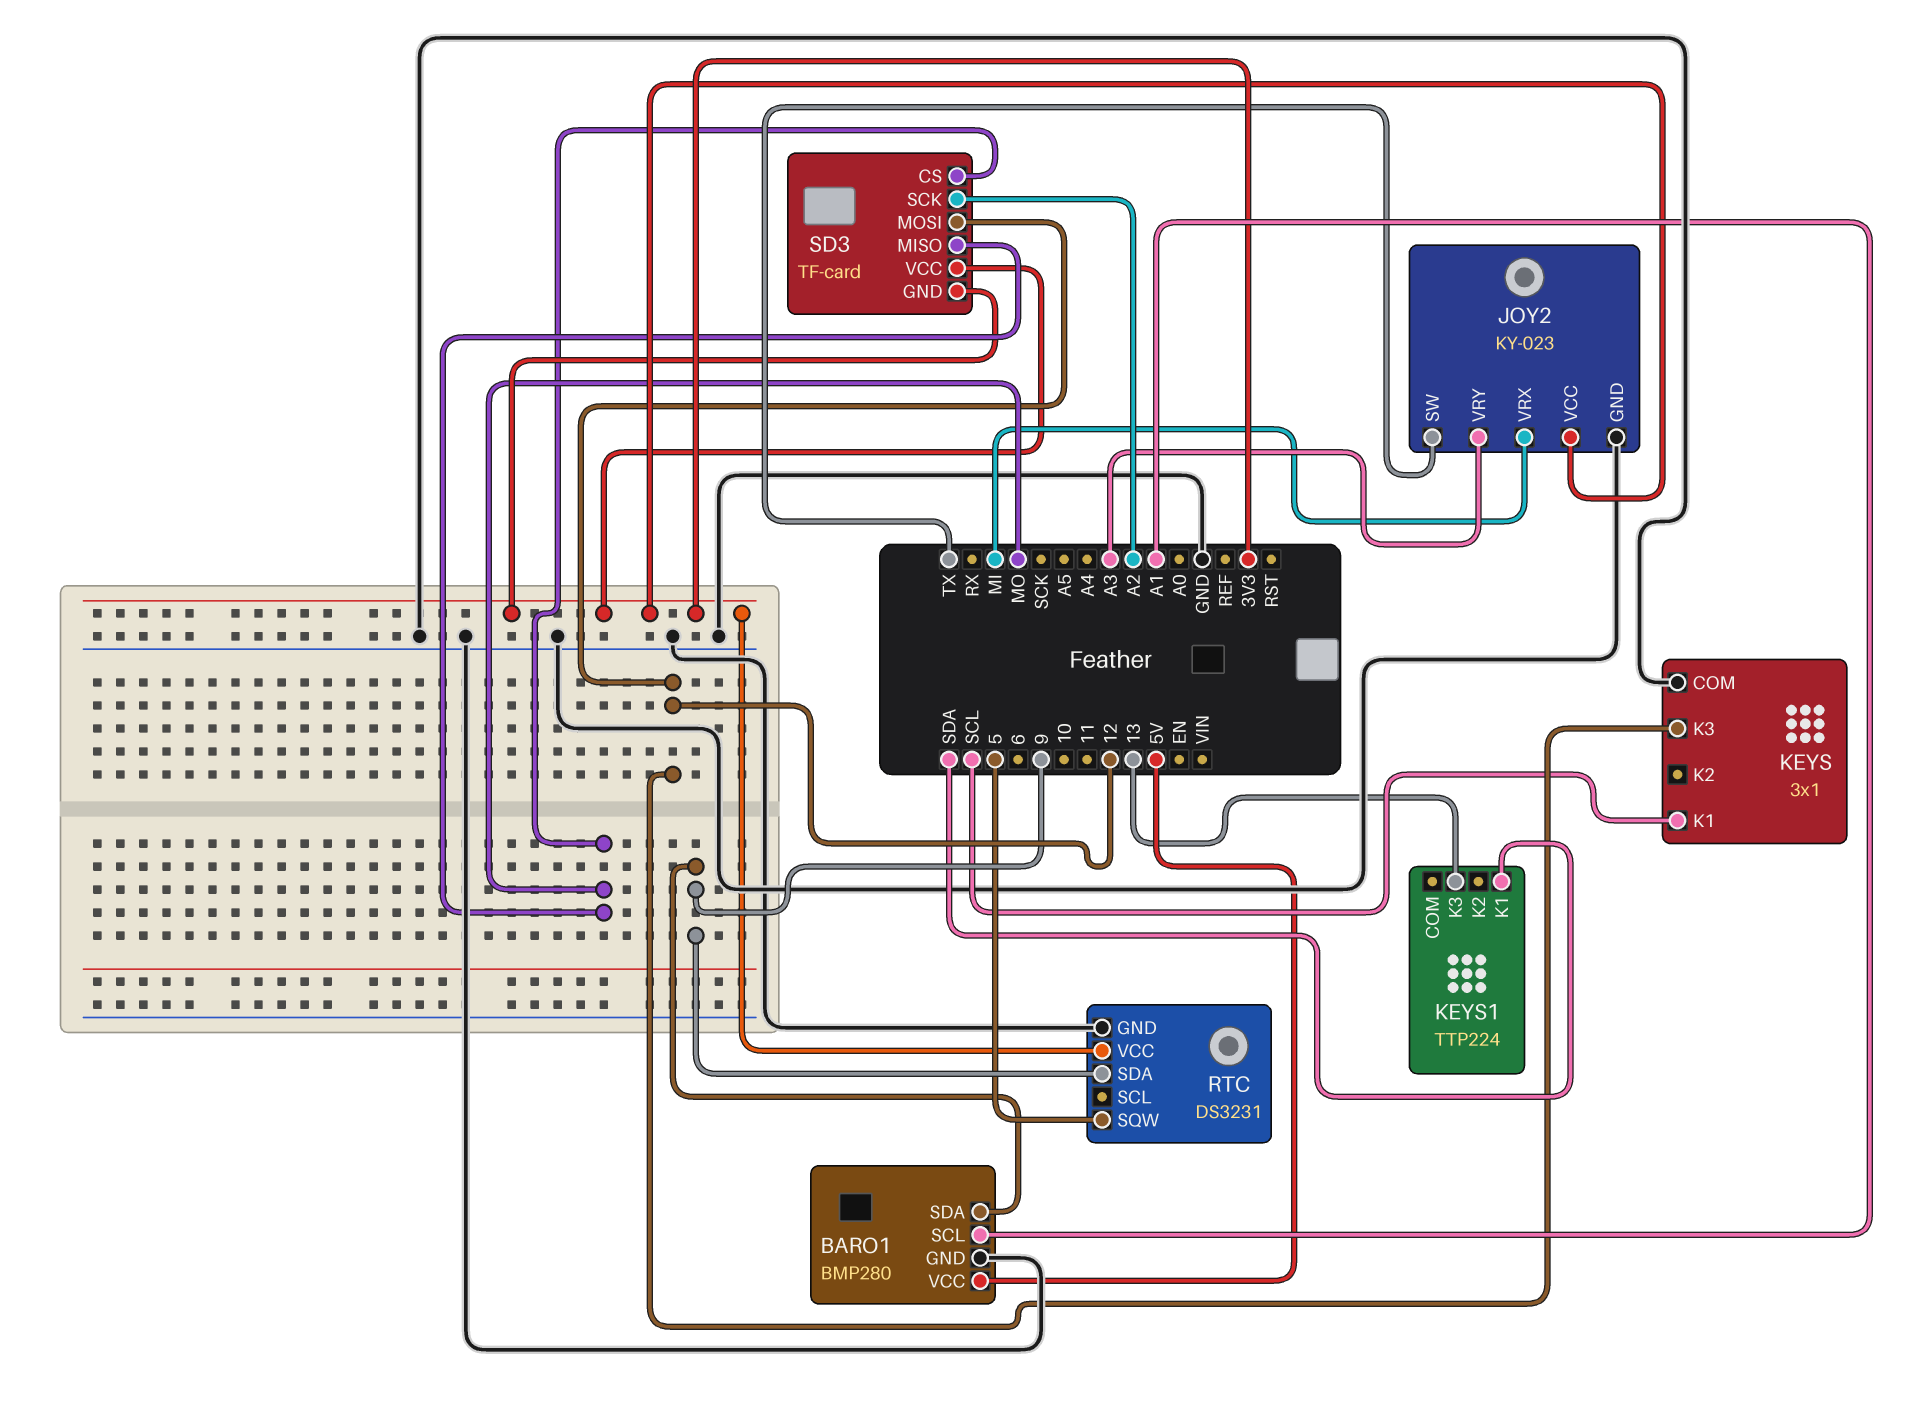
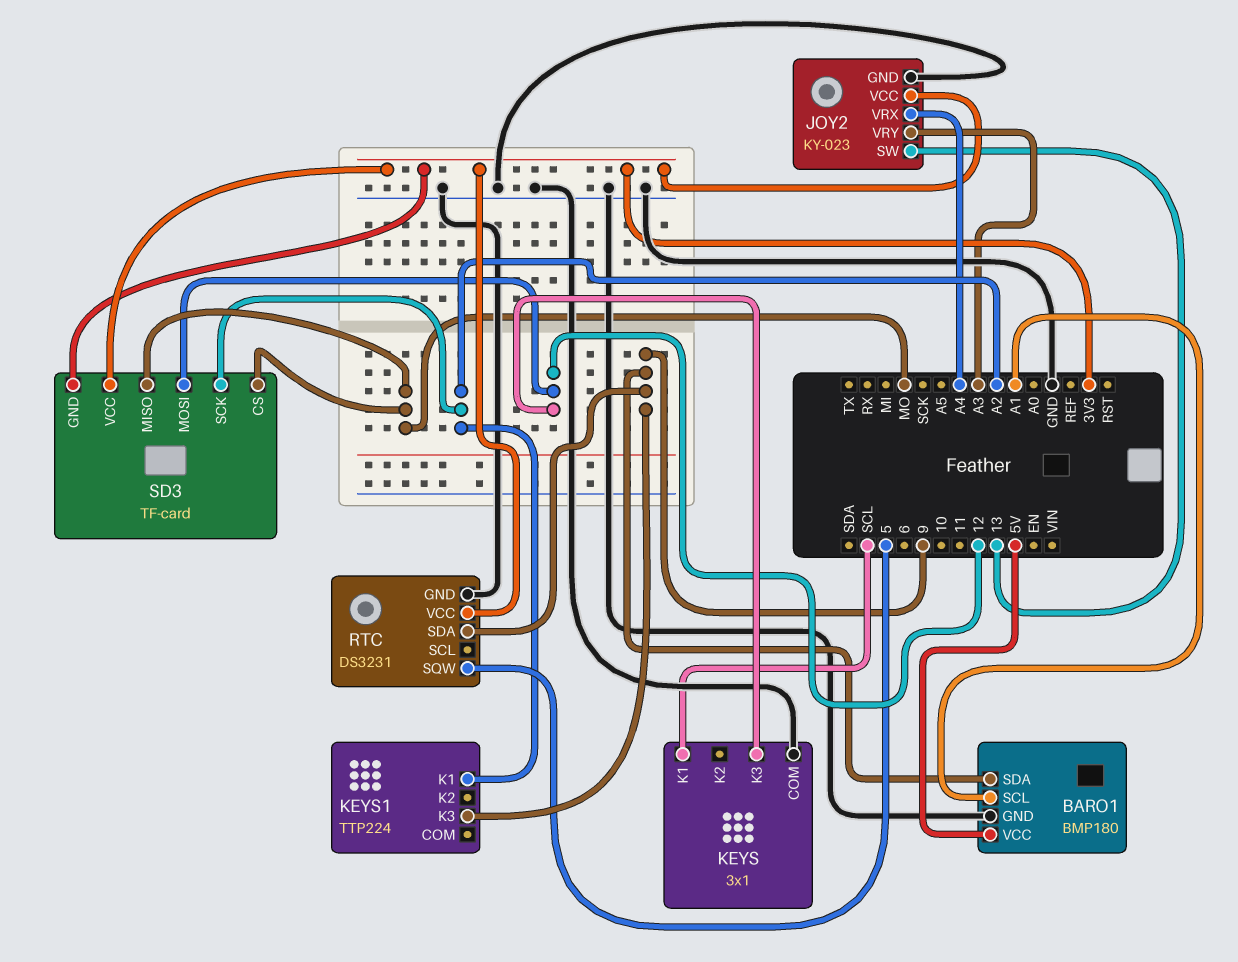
BARO1: BMP280 -> BMP180
JOY2 pin SW: TX -> 13
JOY2 pin VRX: MI -> A4
KEYS1 pin K1: SDA -> A2
KEYS1 pin K3: 13 -> 9

